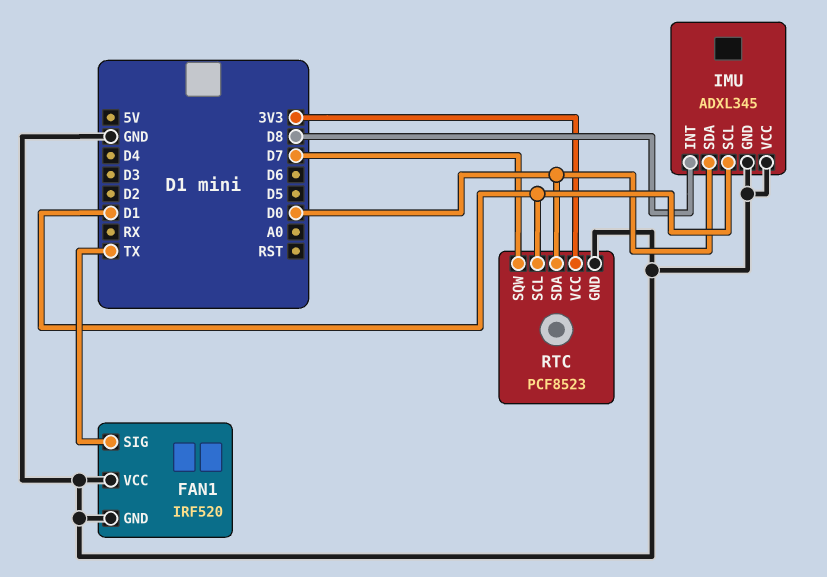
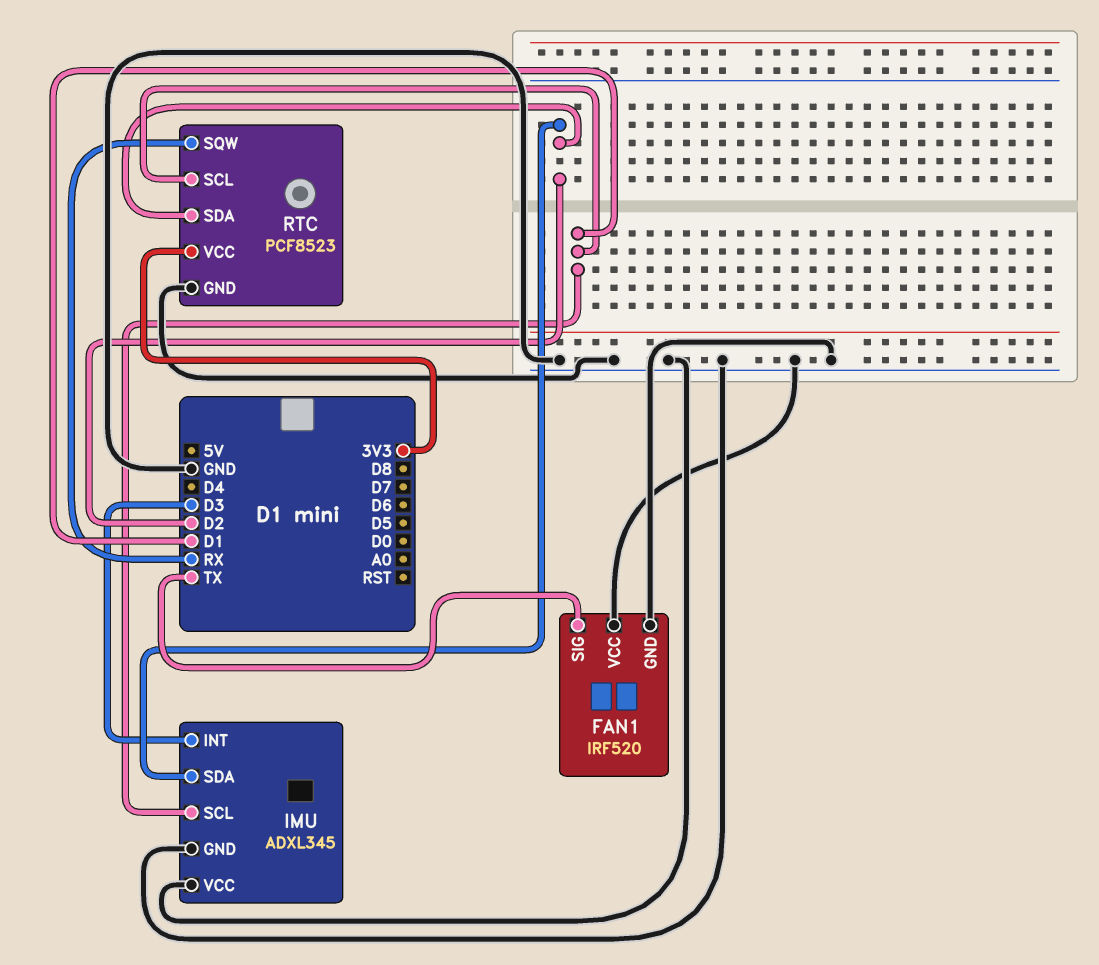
IMU pin INT: D8 -> D3
IMU pin SDA: D0 -> D2
RTC pin SDA: D0 -> D2
RTC pin SQW: D7 -> RX

